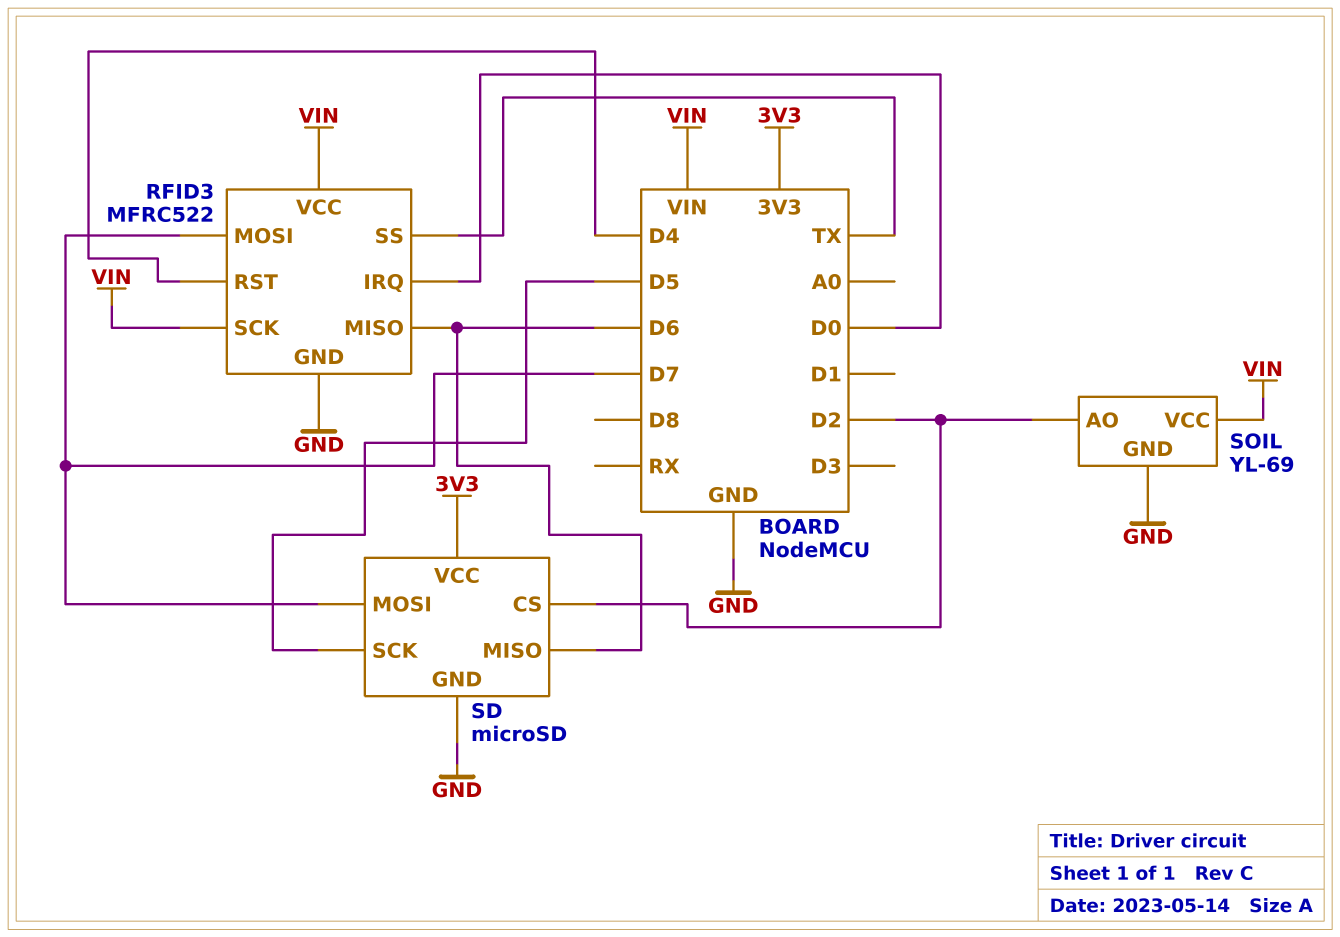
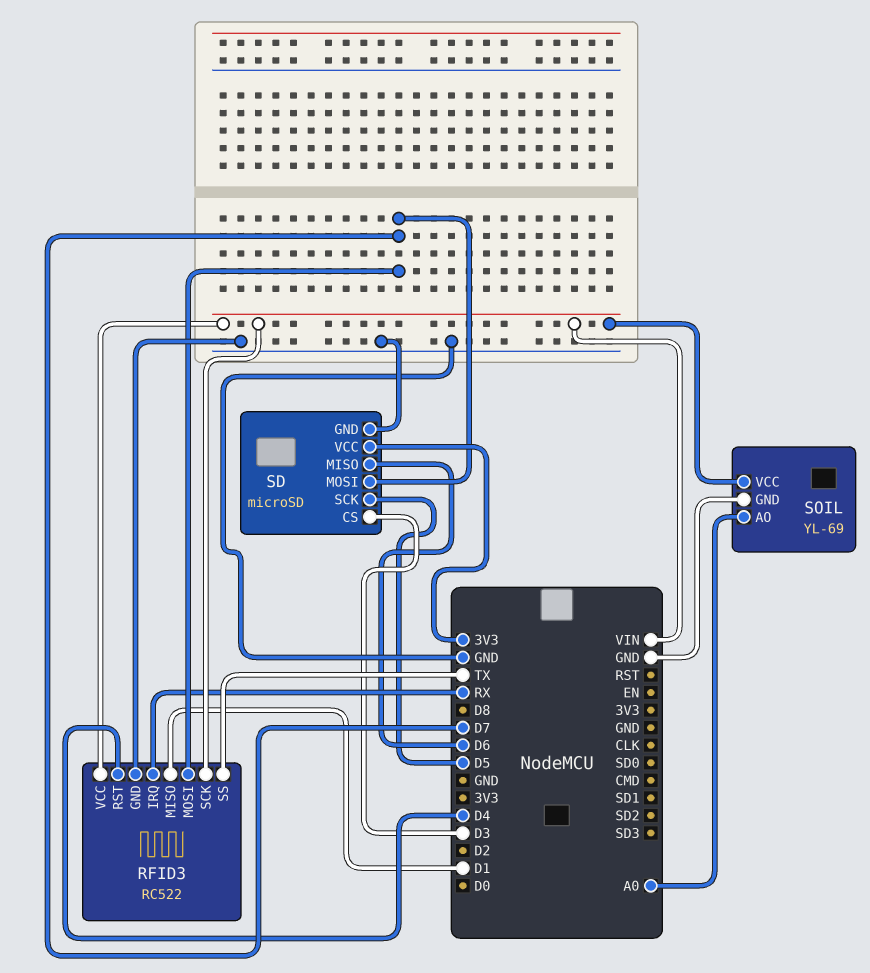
RFID3: MFRC522 -> RC522
RFID3 pin IRQ: D0 -> RX
RFID3 pin MISO: D6 -> D1
SD pin CS: D2 -> D3
SOIL pin AO: D2 -> A0

